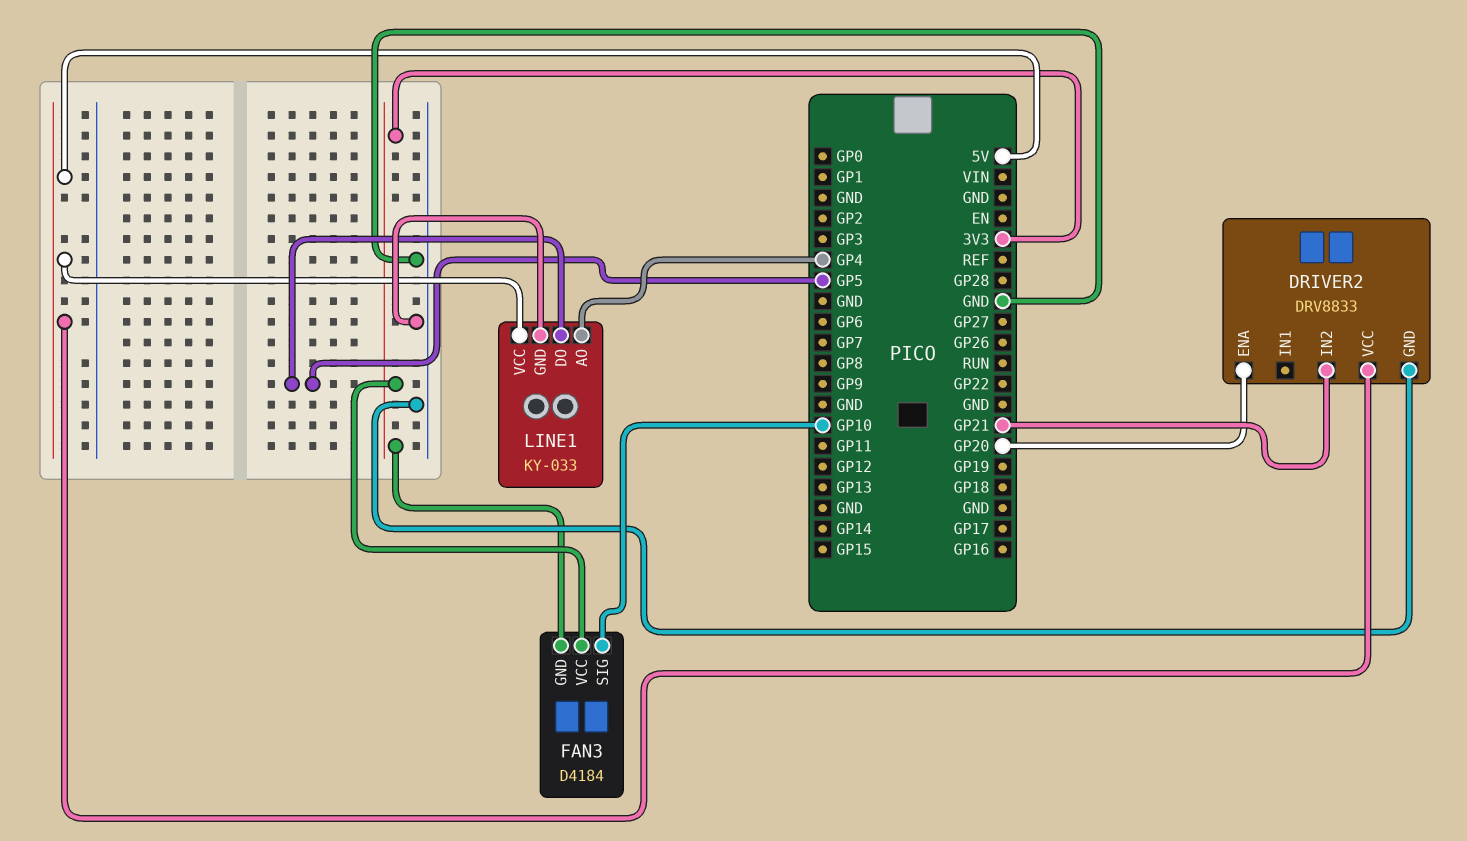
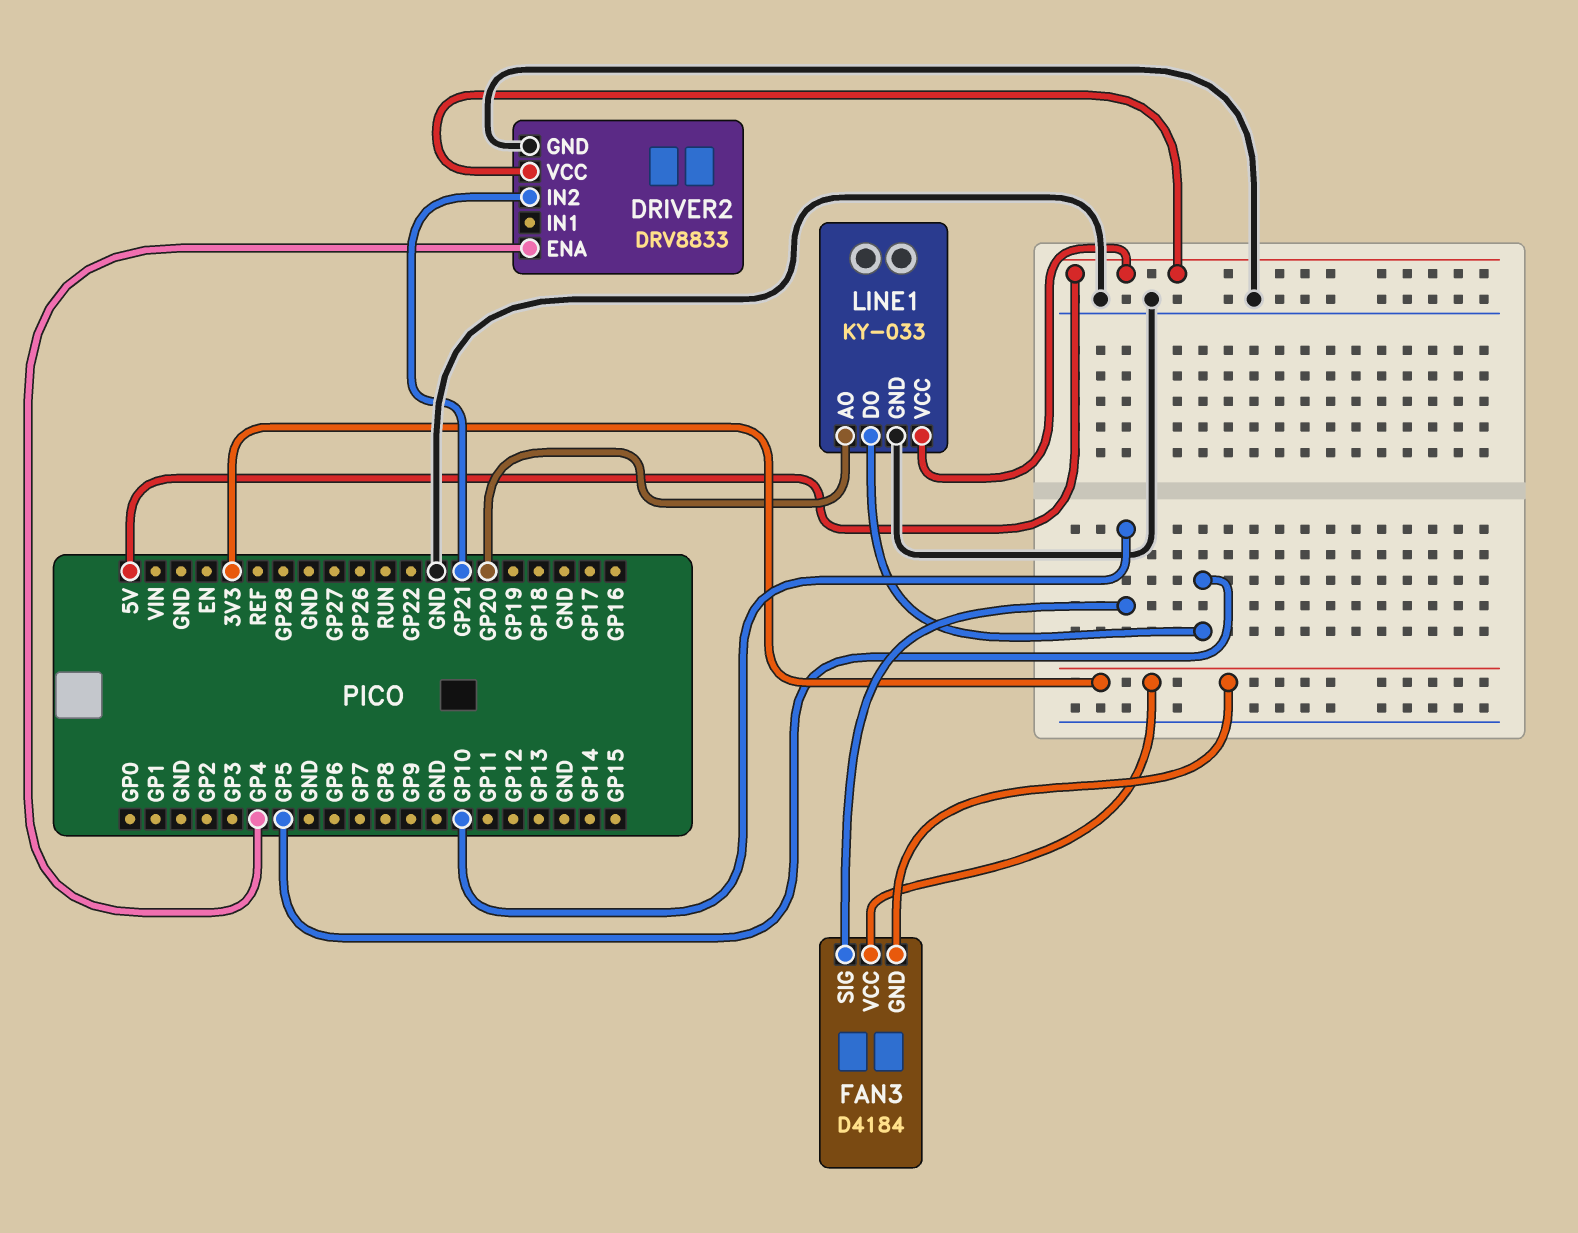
DRIVER2 pin ENA: GP20 -> GP4
LINE1 pin AO: GP4 -> GP20

